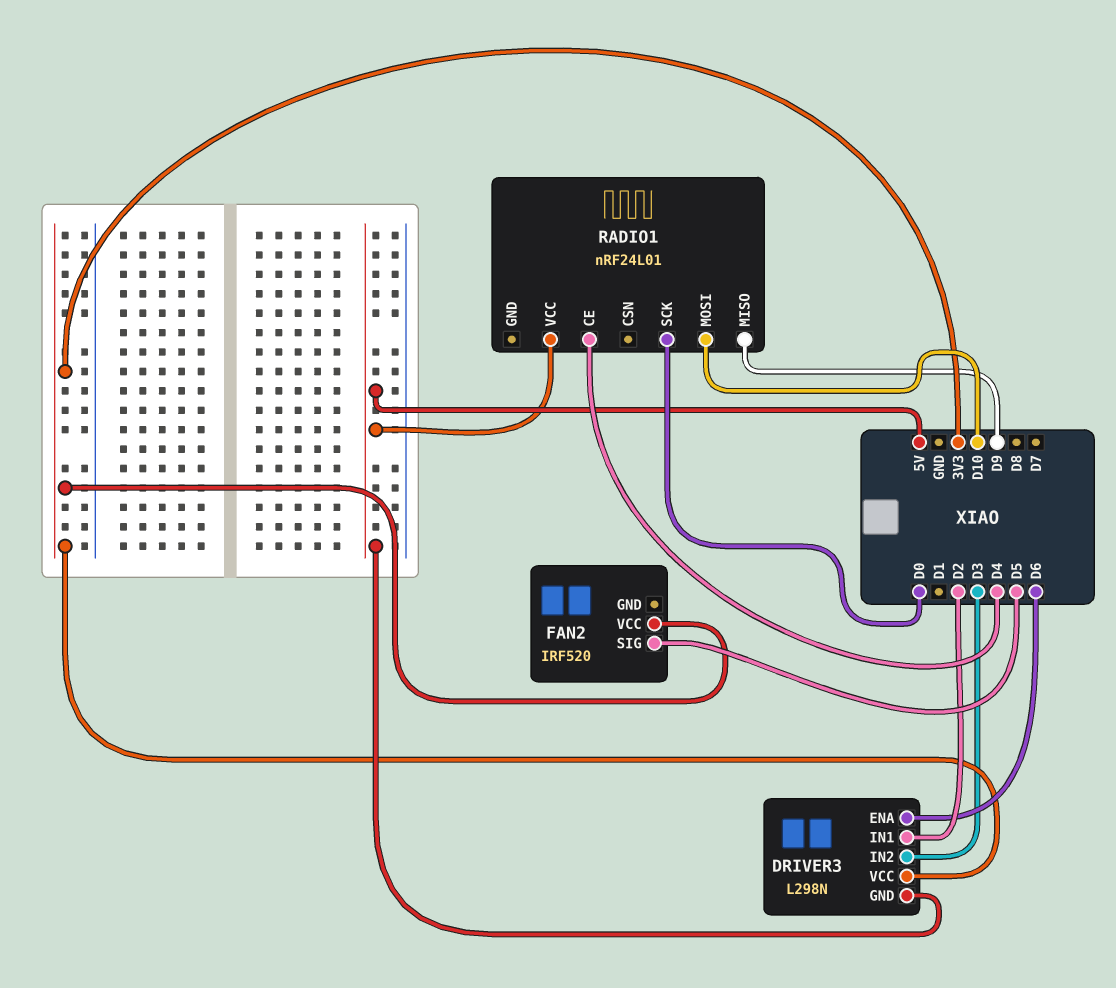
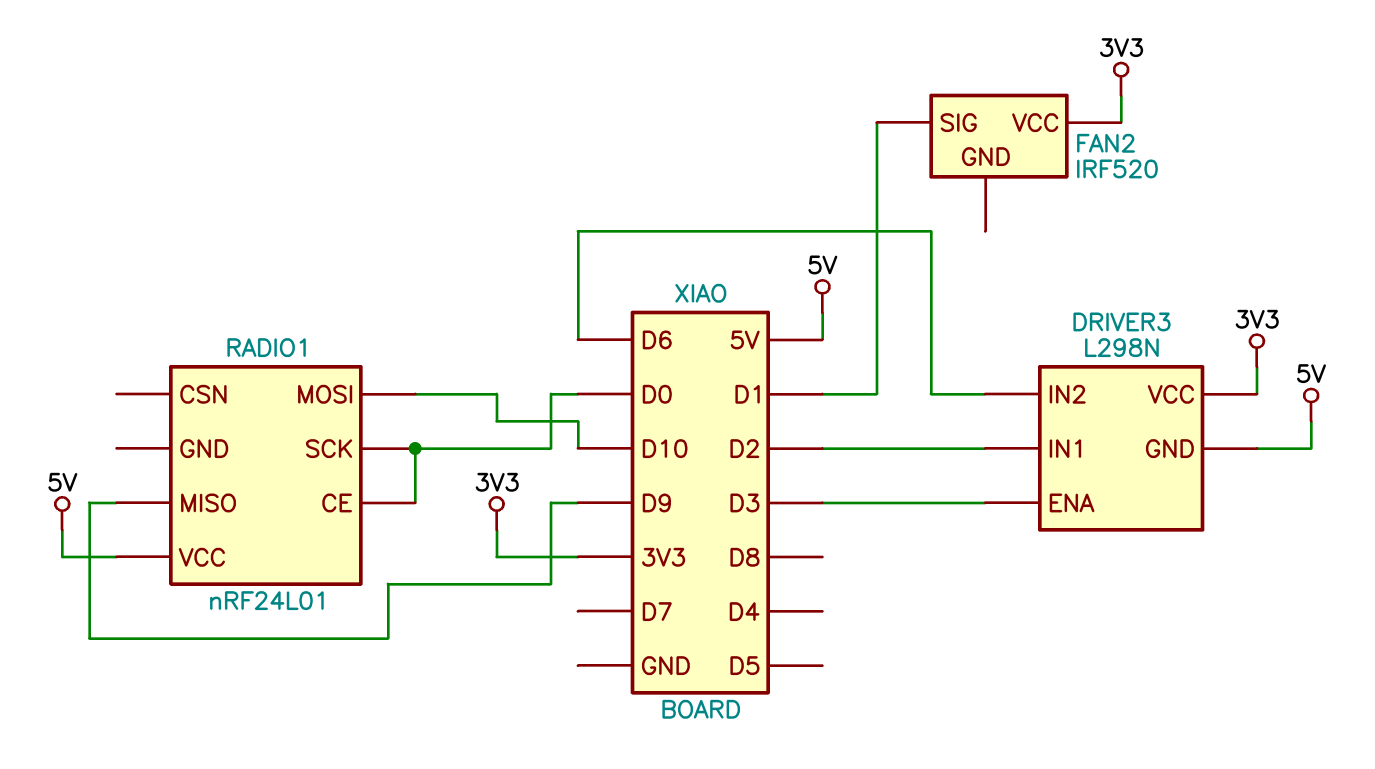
DRIVER3 pin ENA: D6 -> D3
DRIVER3 pin IN2: D3 -> D6
FAN2 pin SIG: D5 -> D1
RADIO1 pin CE: D4 -> D0

